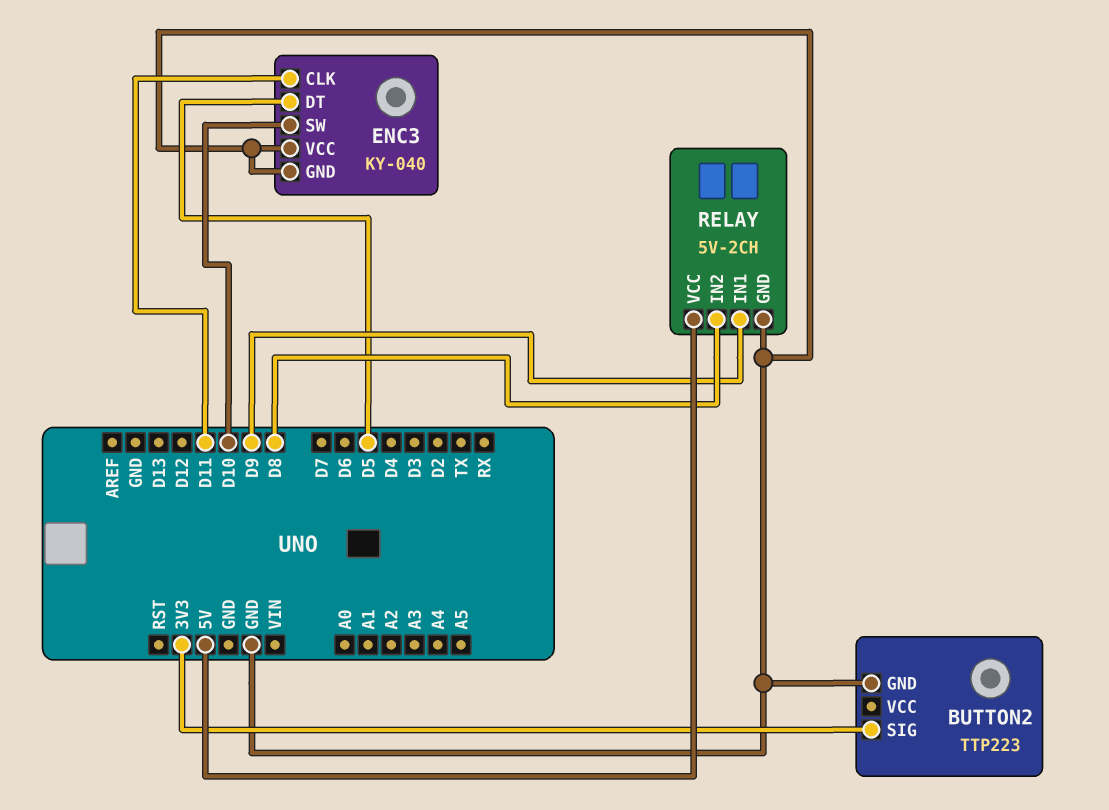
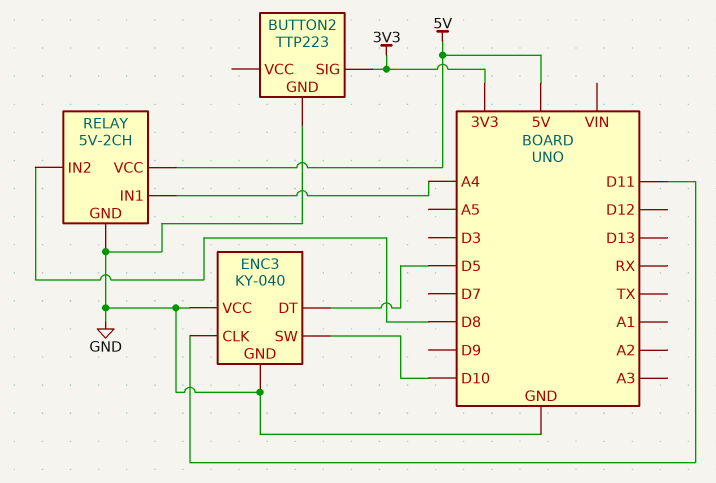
RELAY pin IN1: D9 -> A4

